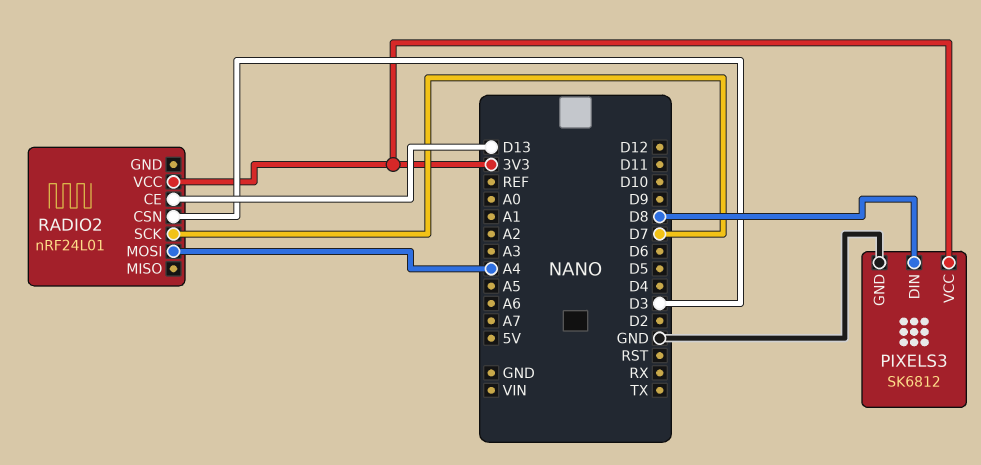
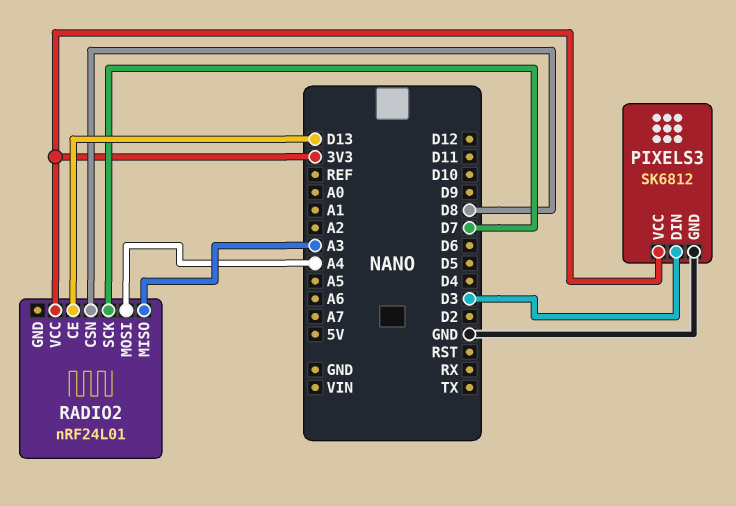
PIXELS3 pin DIN: D8 -> D3
RADIO2 pin CSN: D3 -> D8
RADIO2 pin MISO: none -> A3

